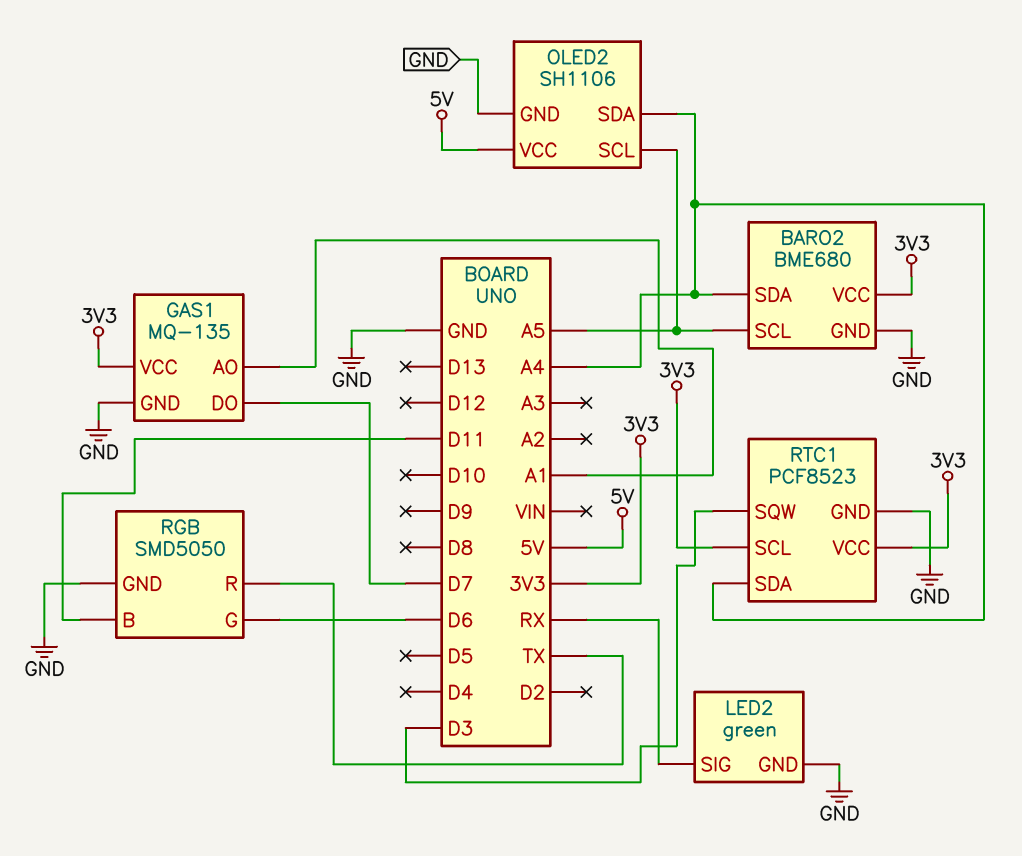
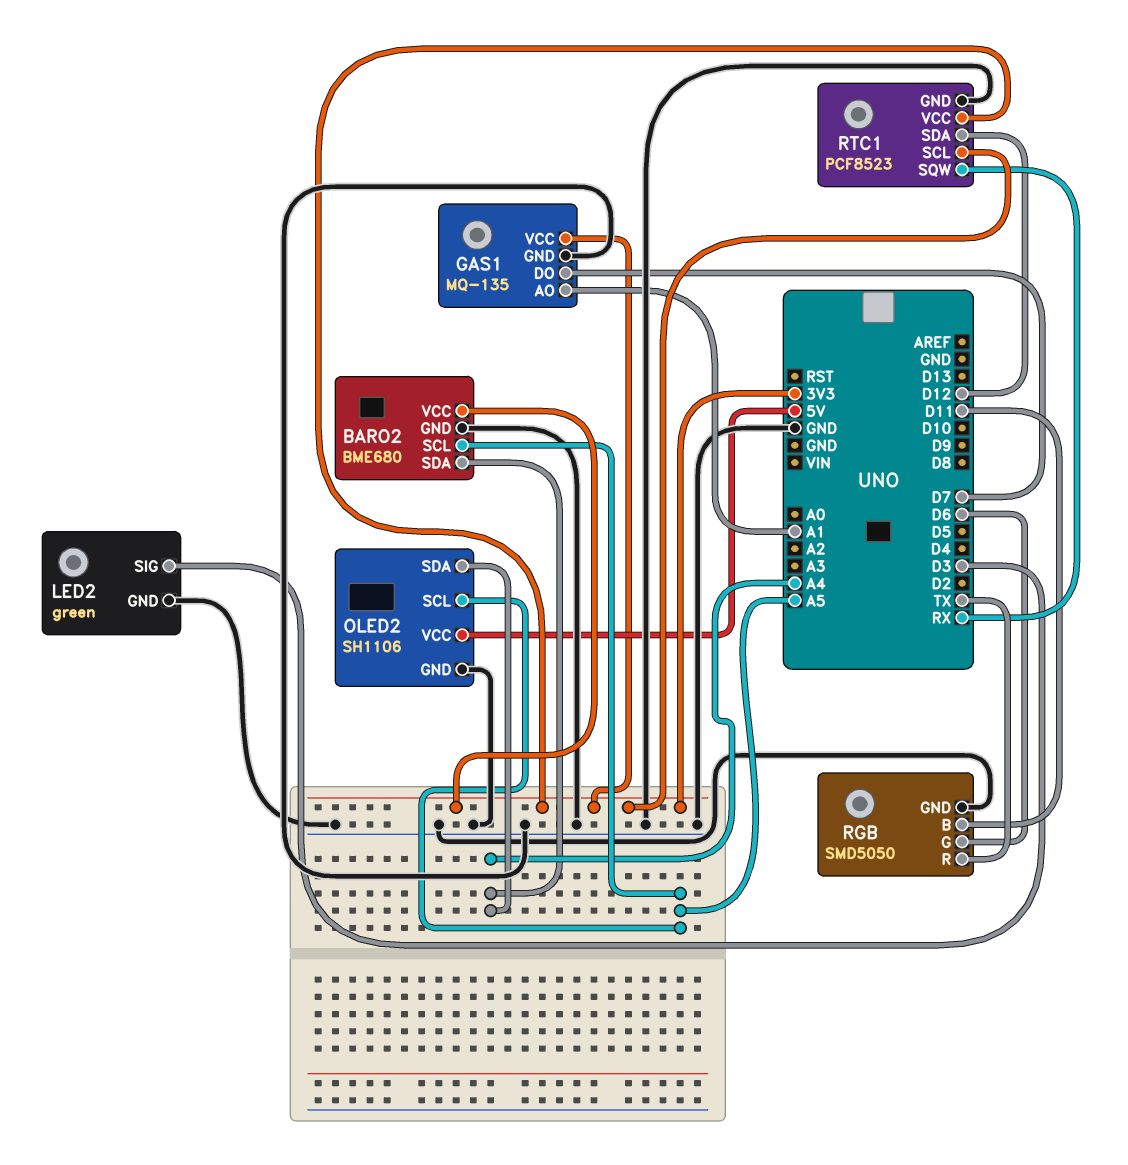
LED2 pin SIG: RX -> D3
RTC1 pin SDA: A4 -> D12
RTC1 pin SQW: D3 -> RX

